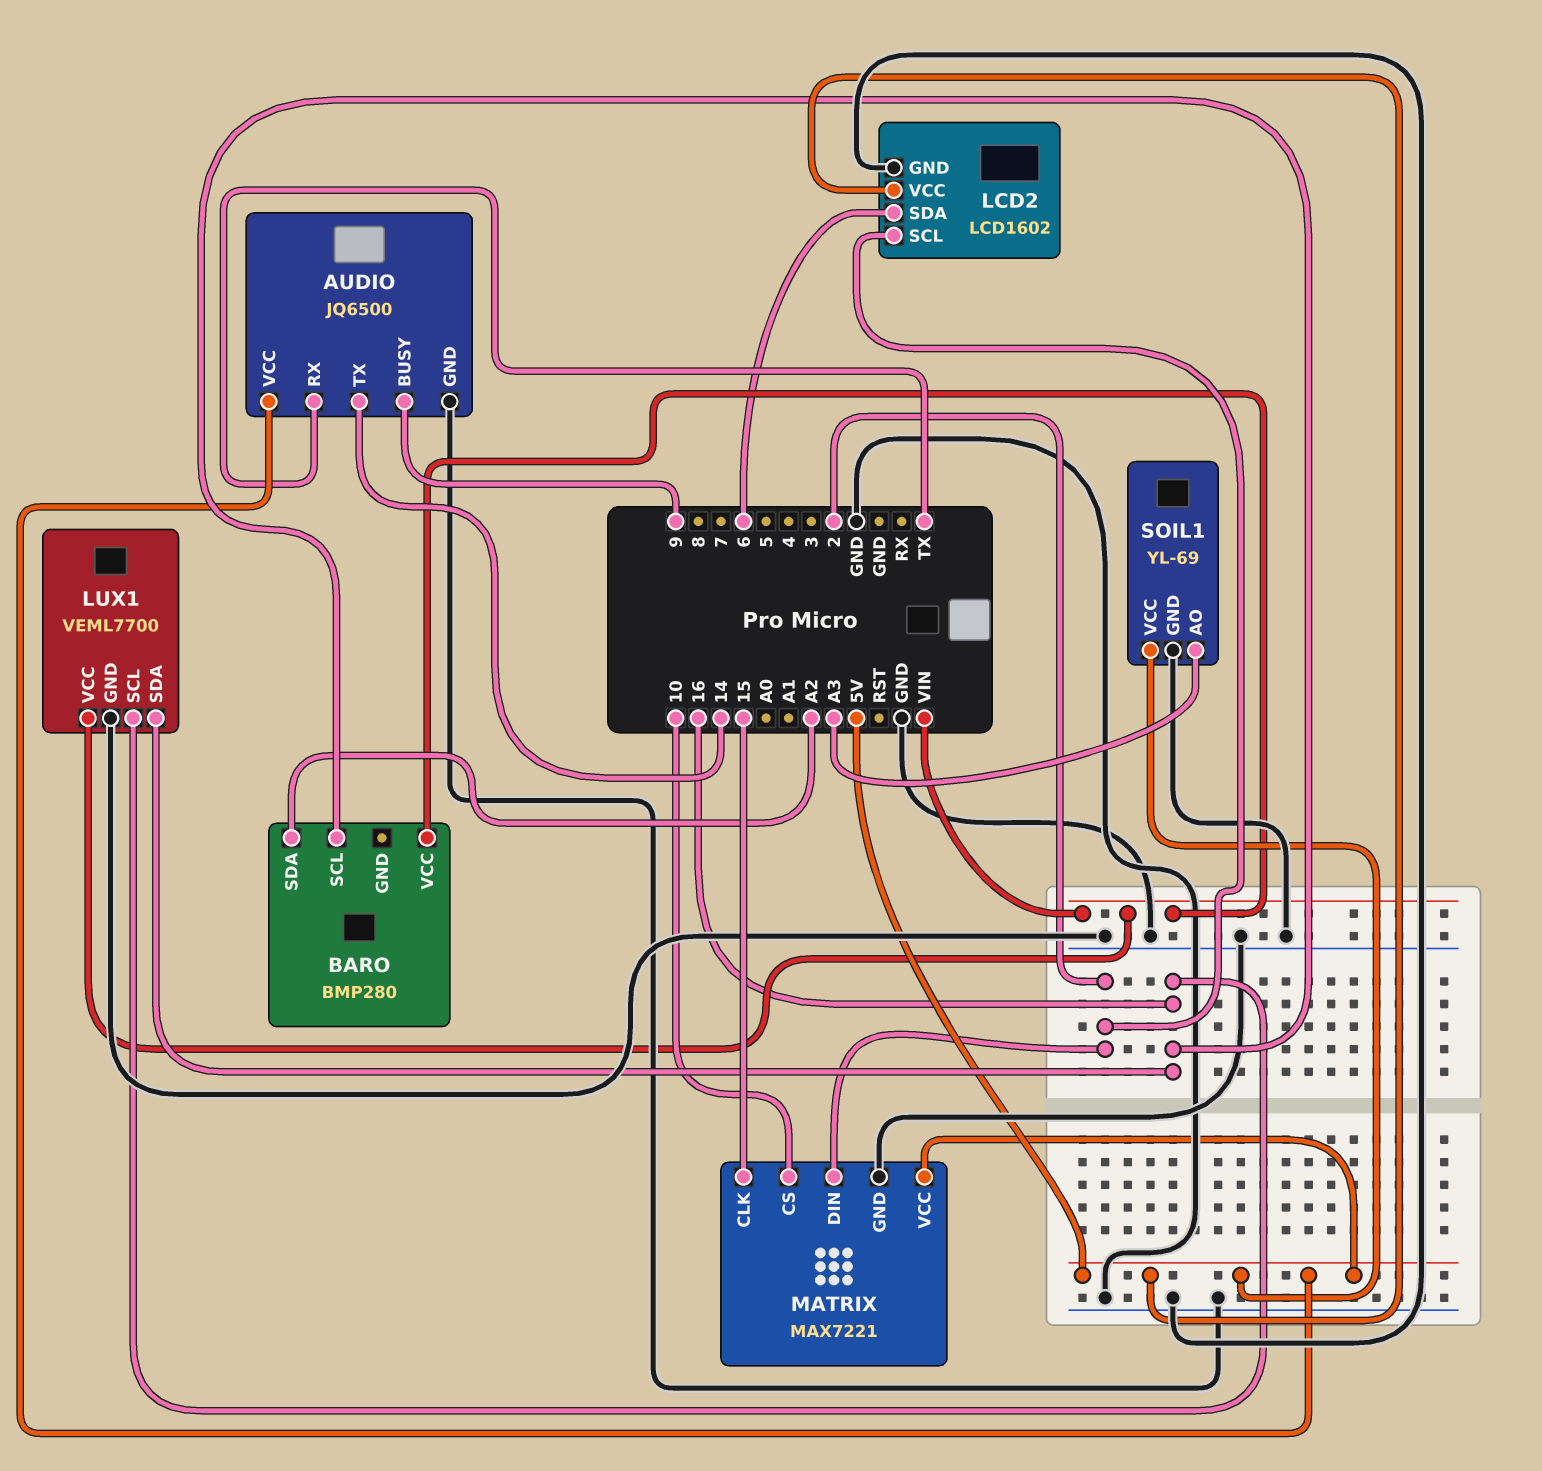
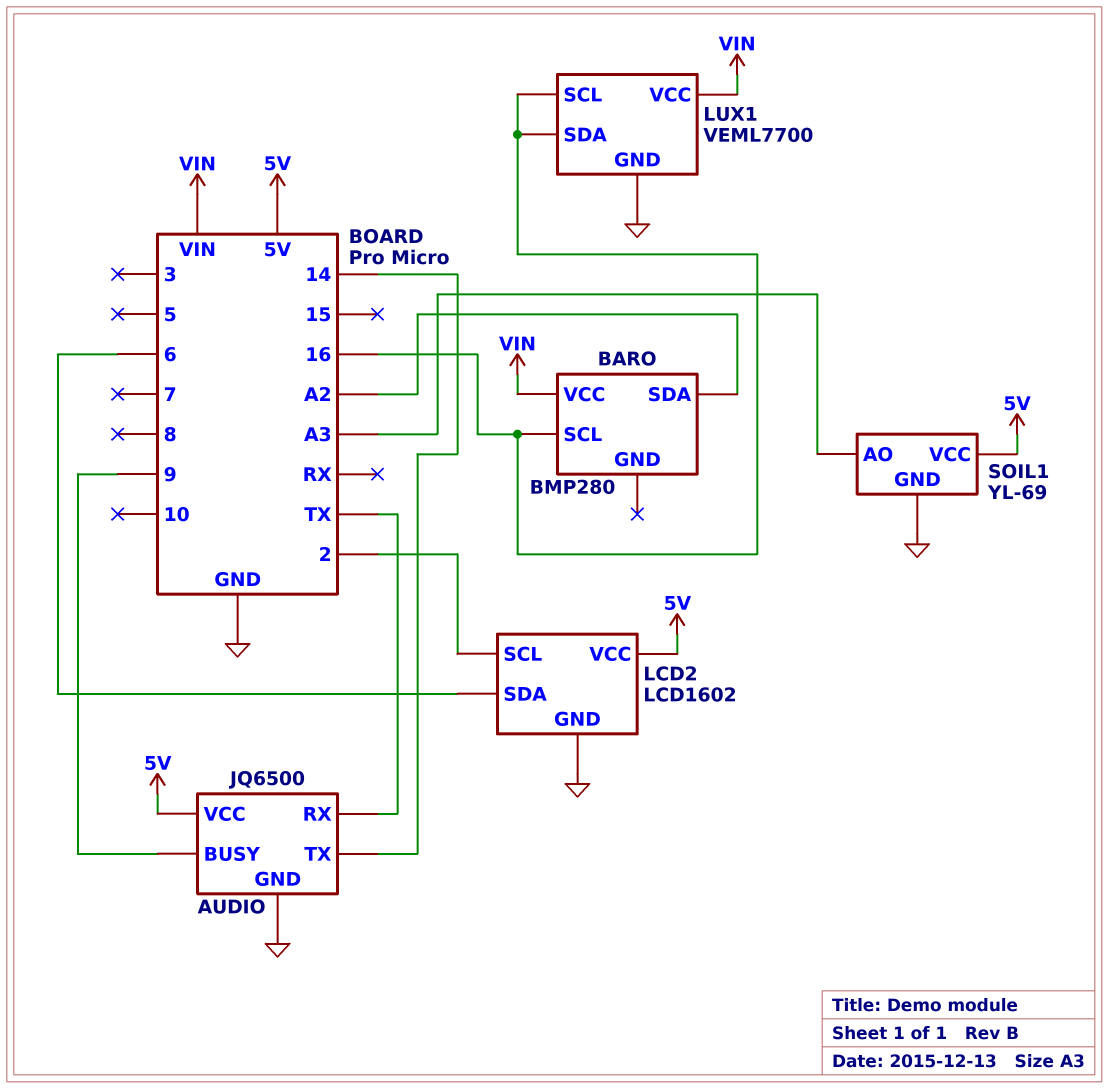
MATRIX: MAX7221 -> none
MATRIX pin CLK: 15 -> none
MATRIX pin CS: 10 -> none
MATRIX pin DIN: 2 -> none
MATRIX pin GND: GND -> none
MATRIX pin VCC: 5V -> none

